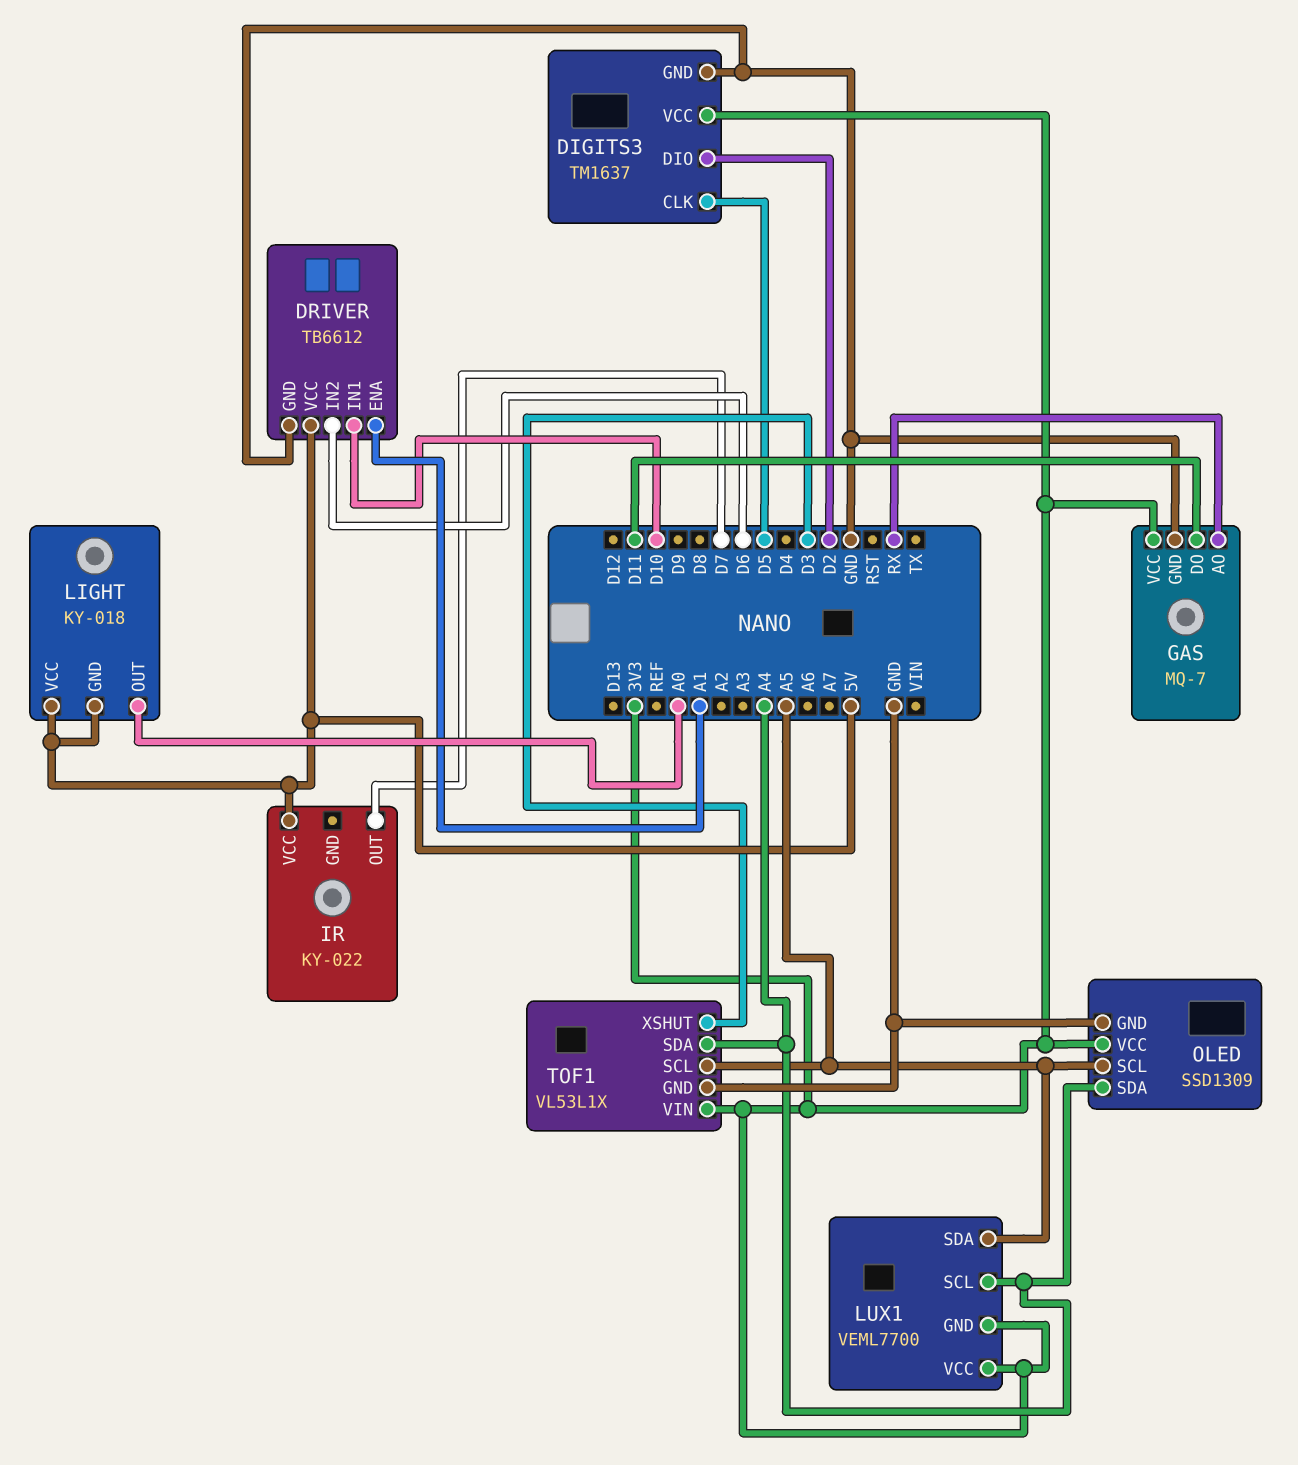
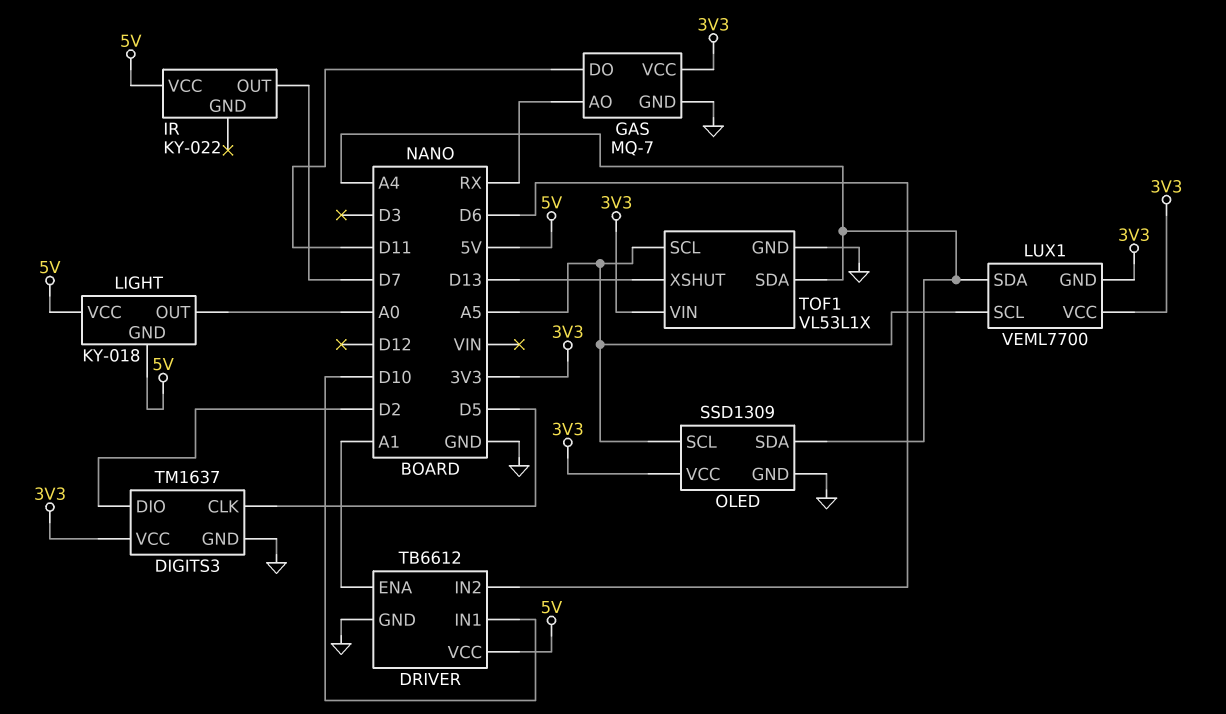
LUX1 pin SCL: A4 -> A5
LUX1 pin SDA: A5 -> A4
TOF1 pin XSHUT: D3 -> D13

